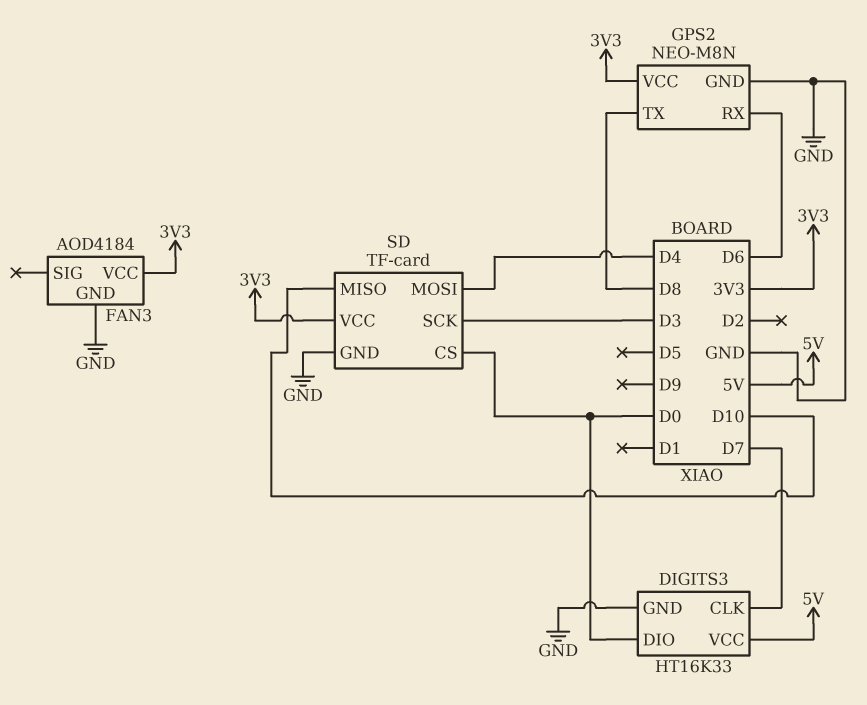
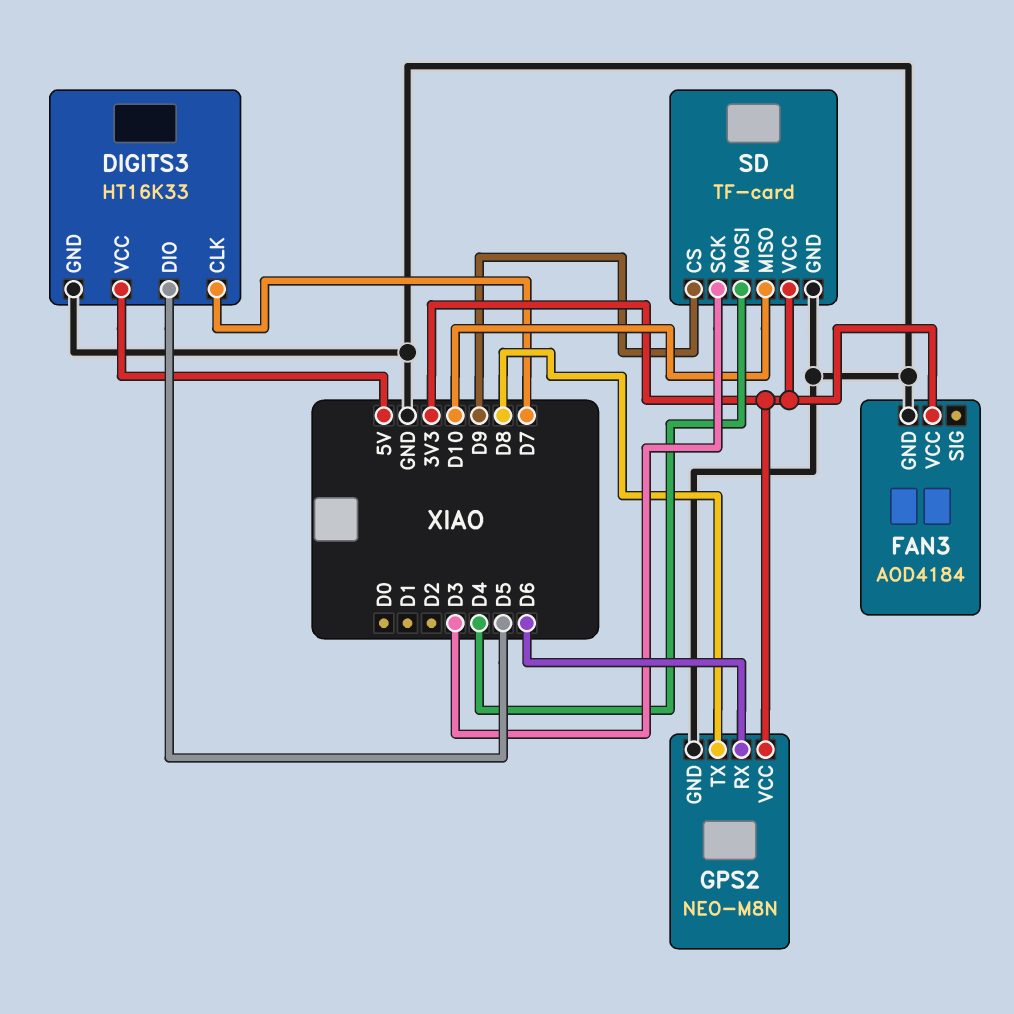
DIGITS3 pin DIO: D0 -> D5
SD pin CS: D0 -> D9

